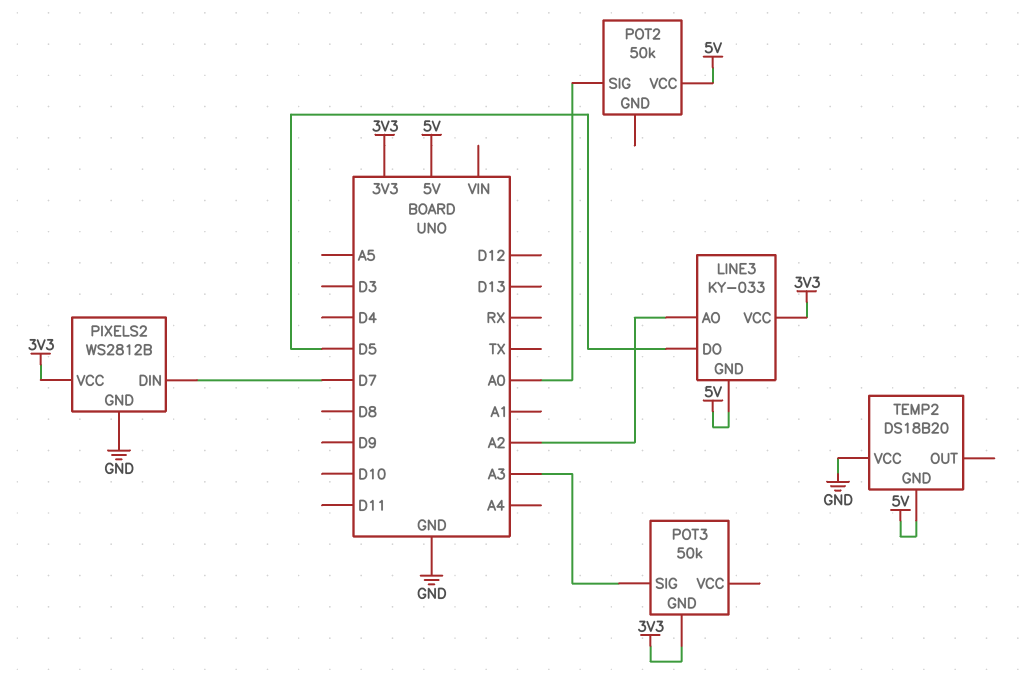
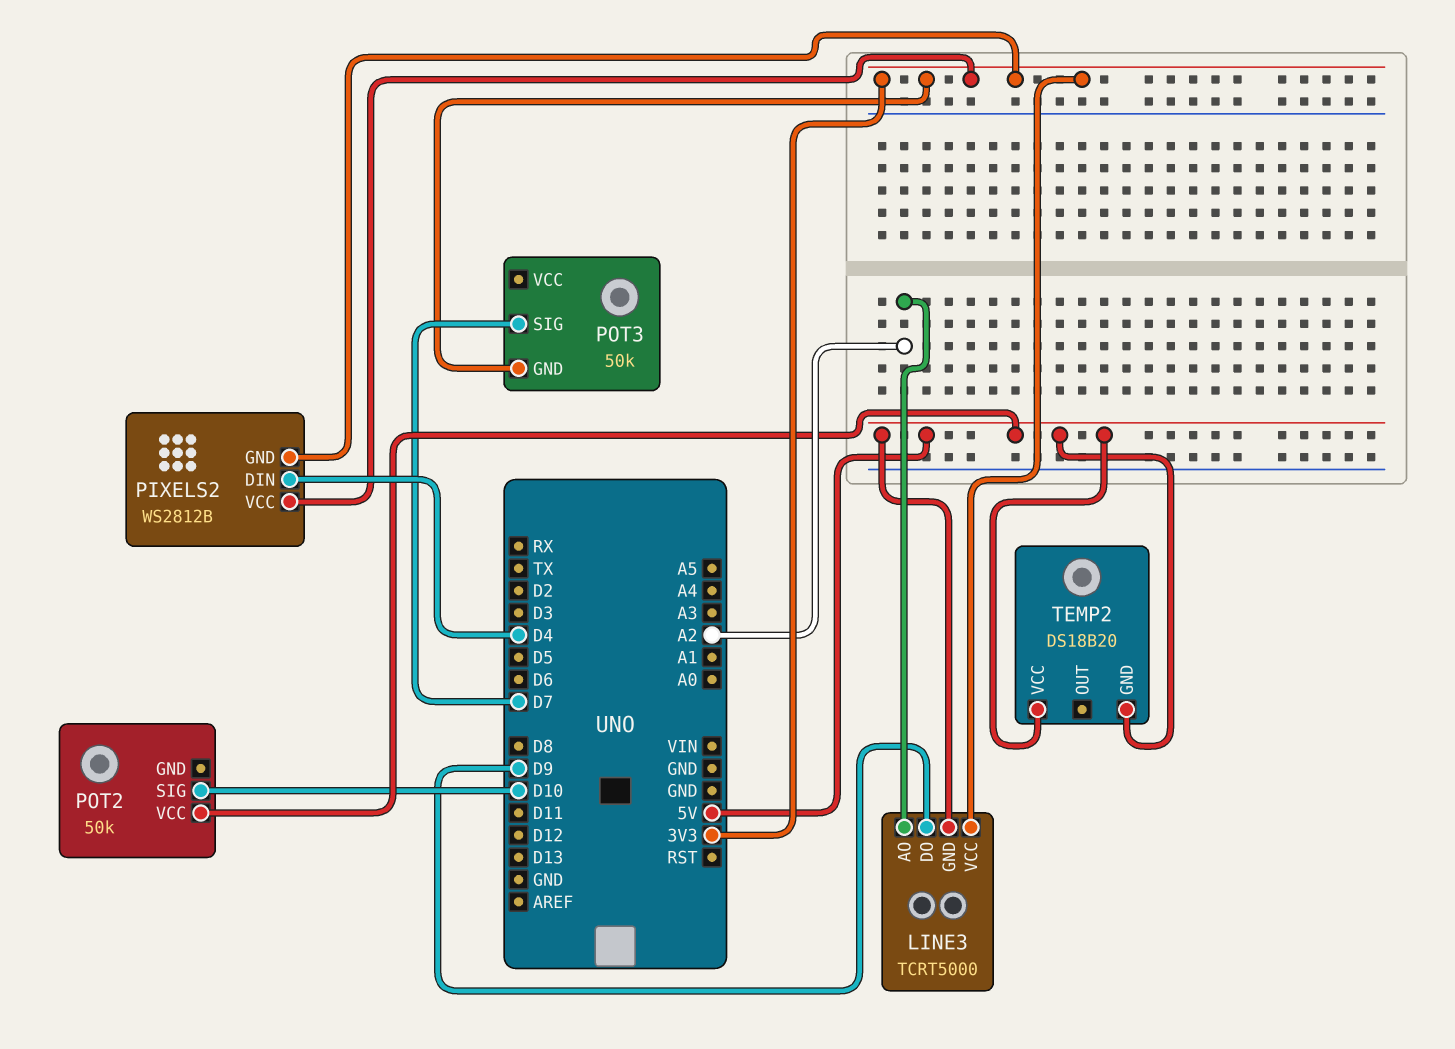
LINE3: KY-033 -> TCRT5000
LINE3 pin DO: D5 -> D9
PIXELS2 pin DIN: D7 -> D4
PIXELS2 pin GND: GND -> 3V3
POT2 pin SIG: A0 -> D10
POT3 pin SIG: A3 -> D7
TEMP2 pin VCC: GND -> 5V

